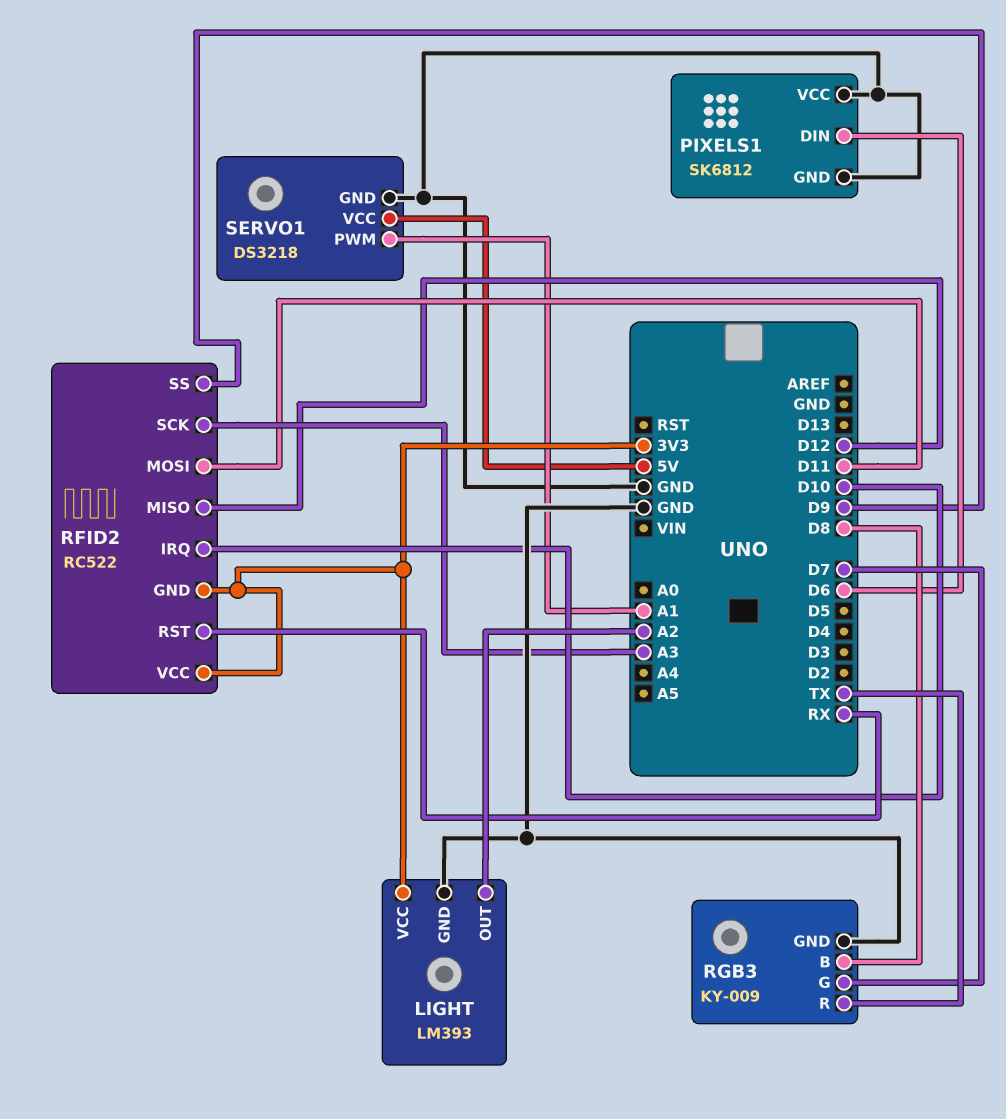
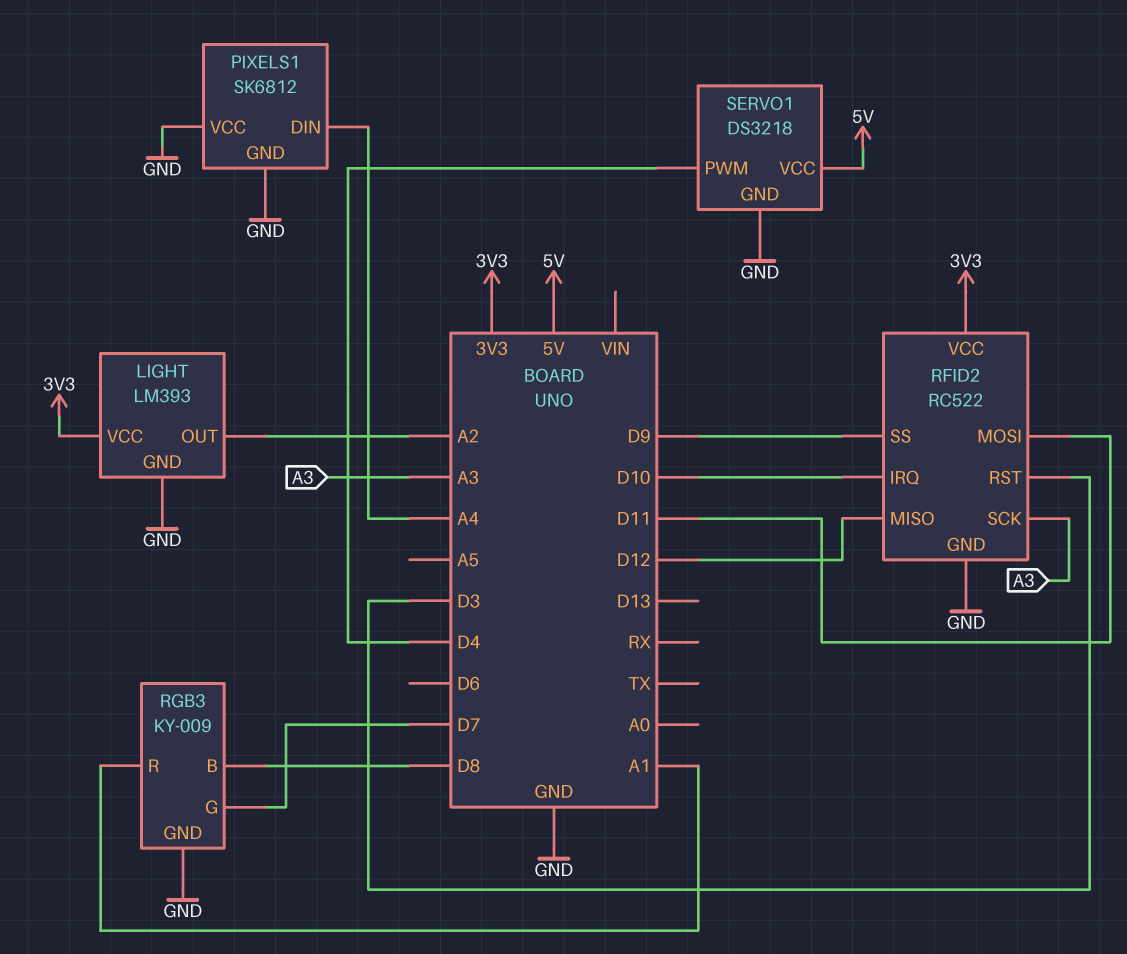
PIXELS1 pin DIN: D6 -> A4
RFID2 pin GND: 3V3 -> GND
RFID2 pin RST: RX -> D3
RGB3 pin R: TX -> A1
SERVO1 pin PWM: A1 -> D4

